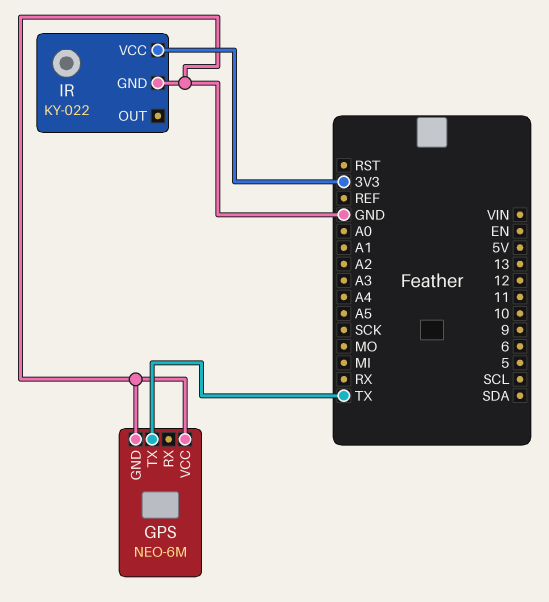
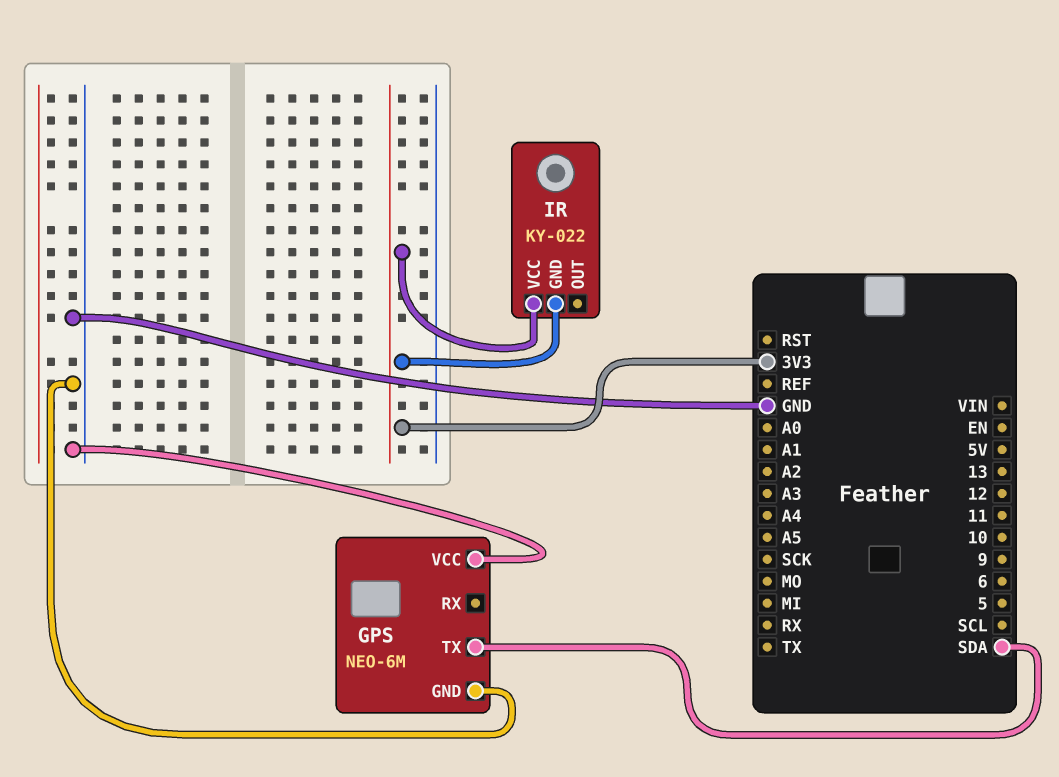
GPS pin TX: TX -> SDA
IR pin GND: GND -> 3V3

